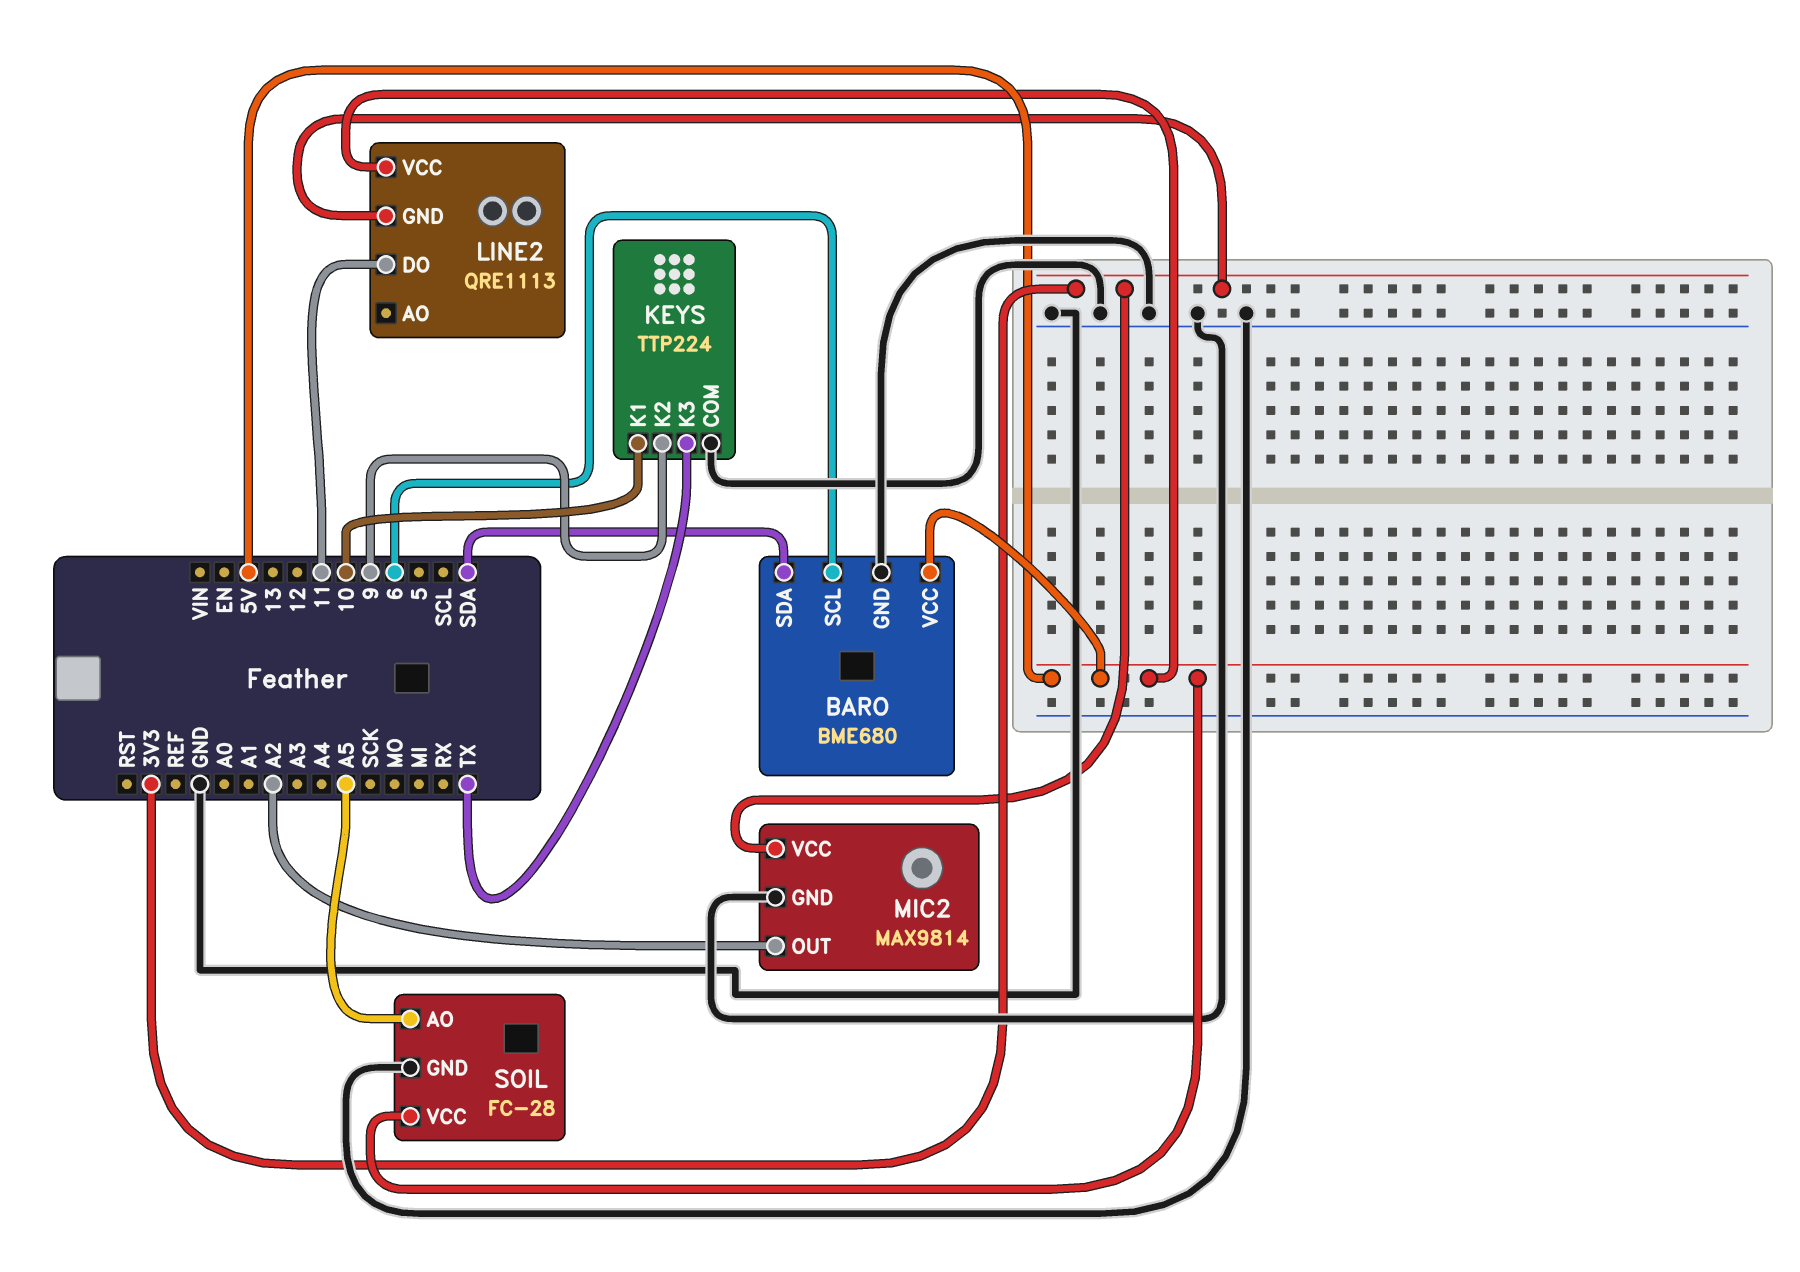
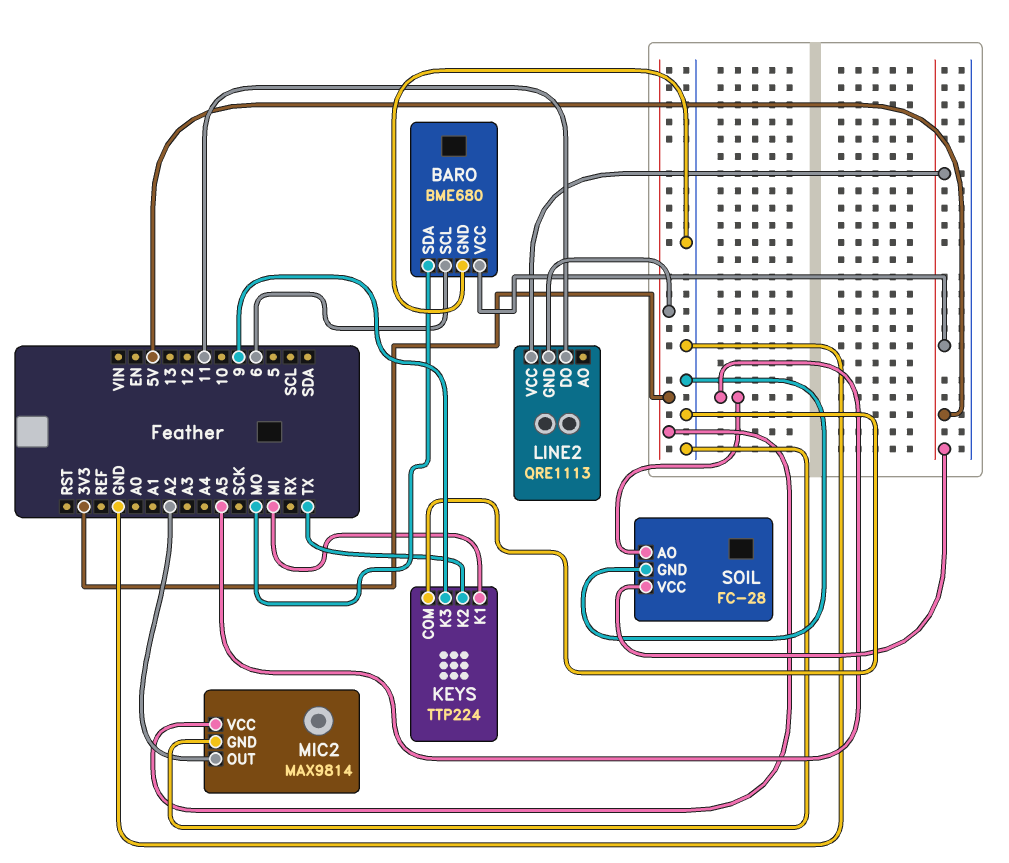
BARO pin SDA: SDA -> MO
KEYS pin K1: 10 -> MI
KEYS pin K2: 9 -> TX
KEYS pin K3: TX -> 9

